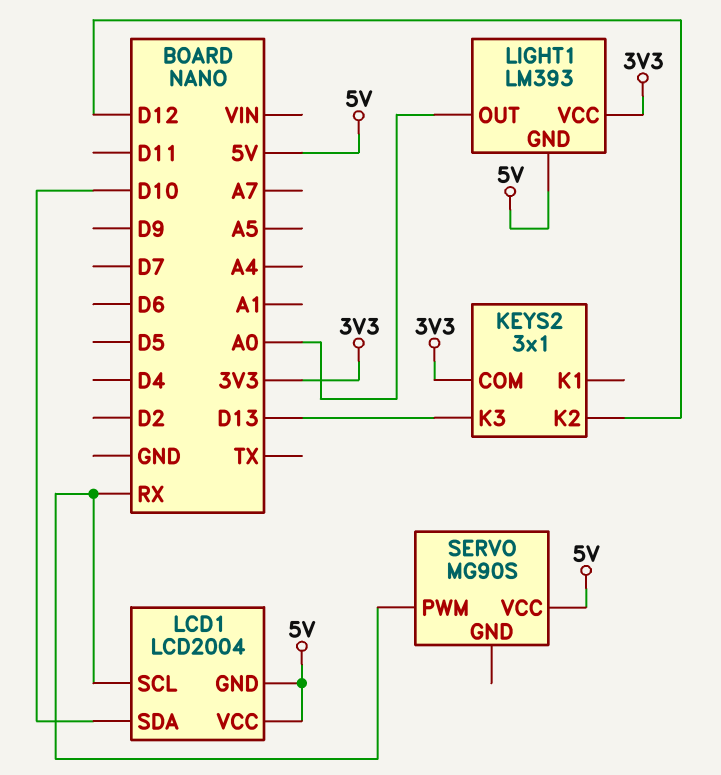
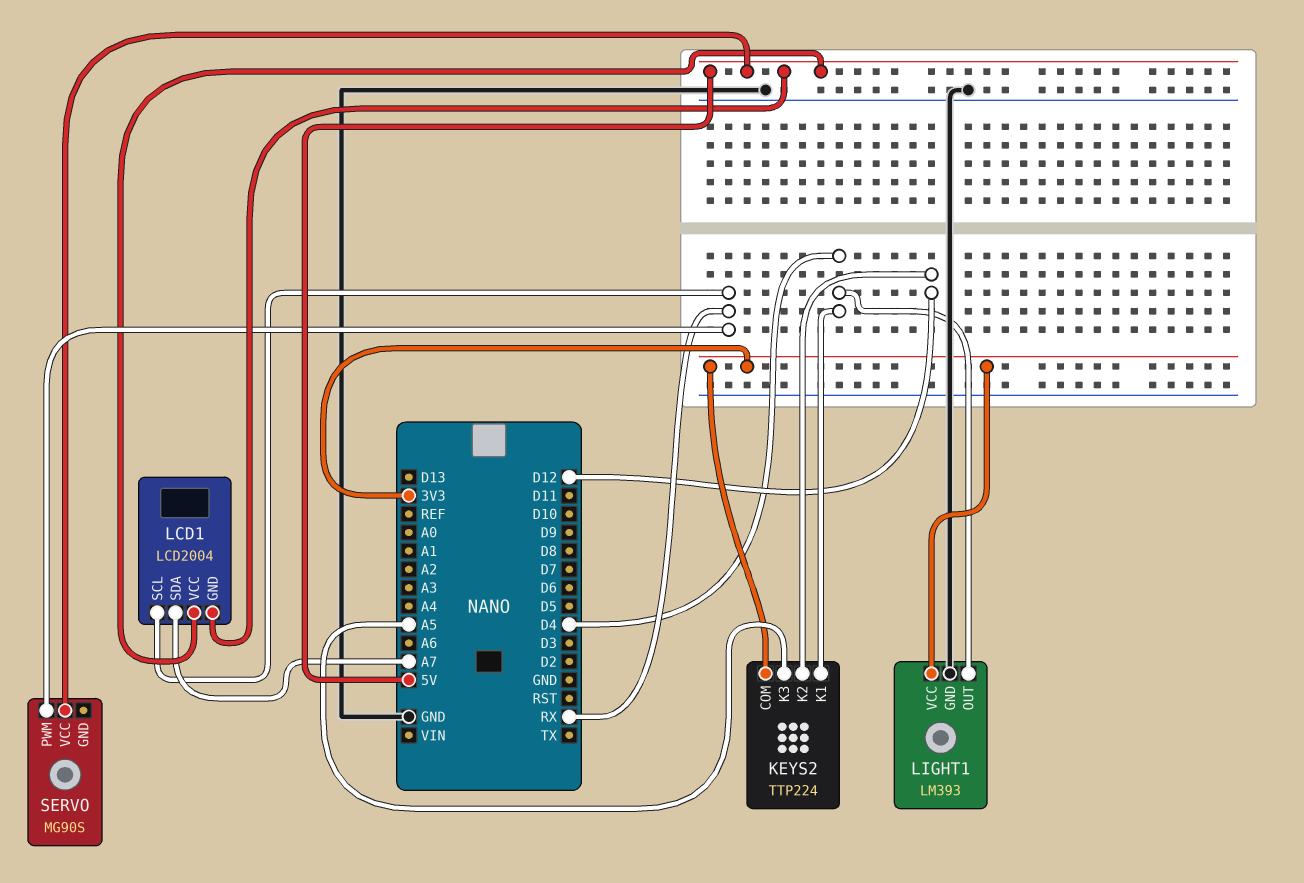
KEYS2: 3x1 -> TTP224
KEYS2 pin K1: none -> D4
KEYS2 pin K3: D13 -> A5
LCD1 pin SDA: D10 -> A7
LIGHT1 pin GND: 5V -> GND
LIGHT1 pin OUT: A0 -> D4

